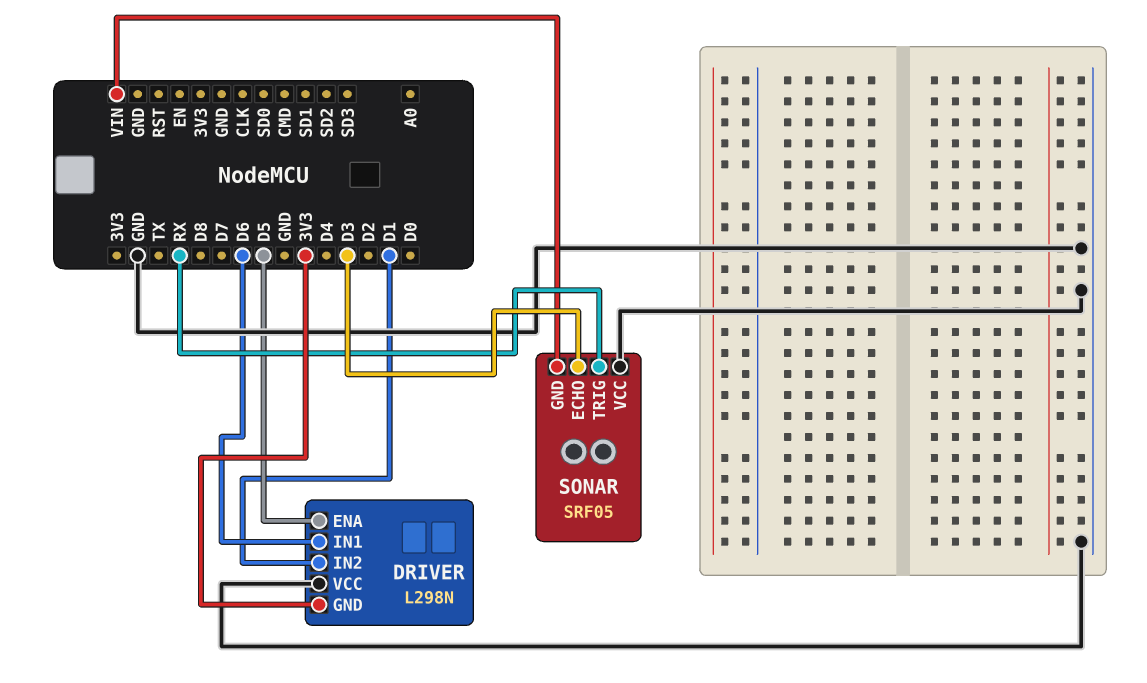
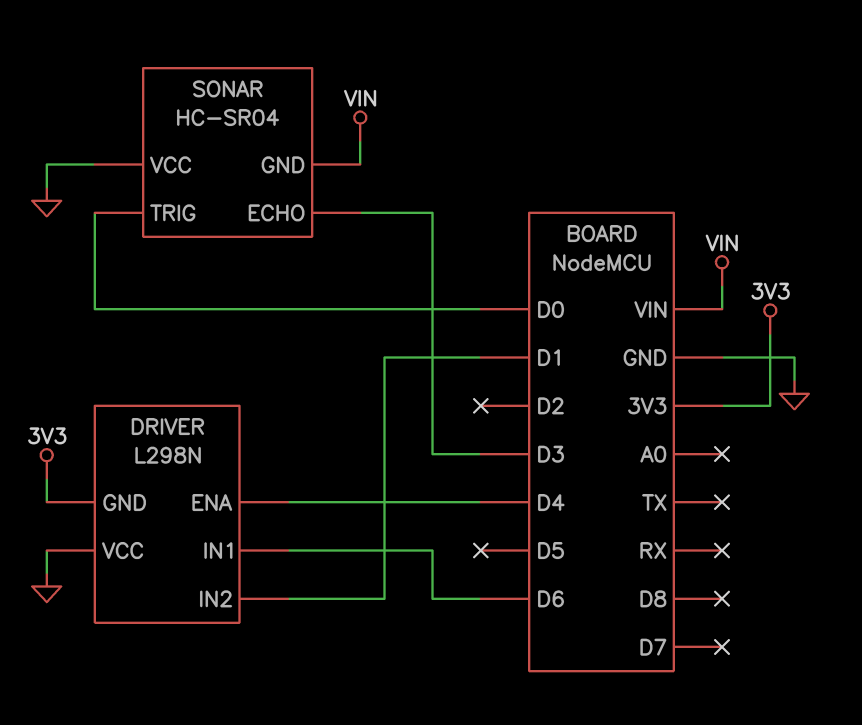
DRIVER pin ENA: D5 -> D4
SONAR: SRF05 -> HC-SR04
SONAR pin TRIG: RX -> D0

